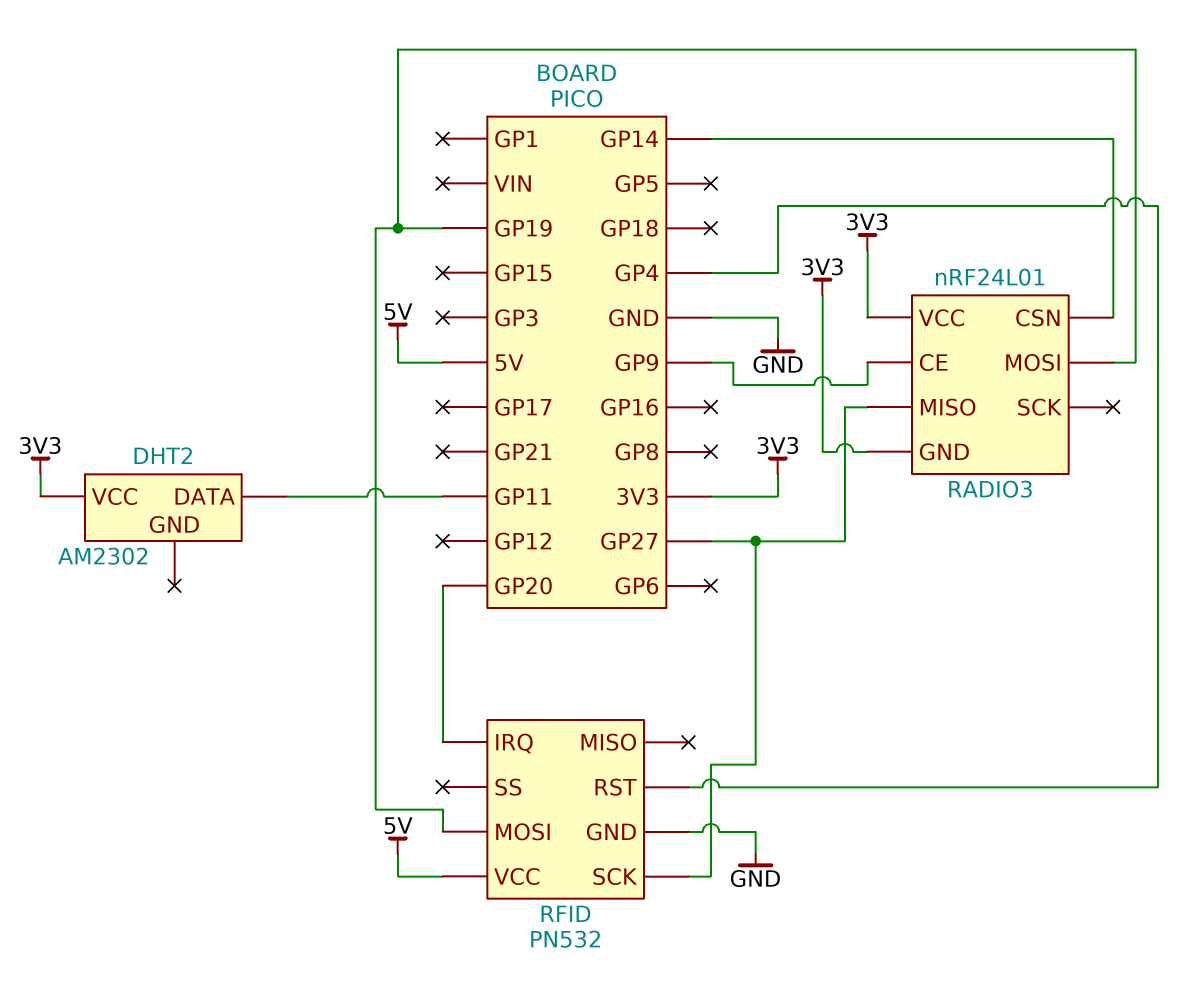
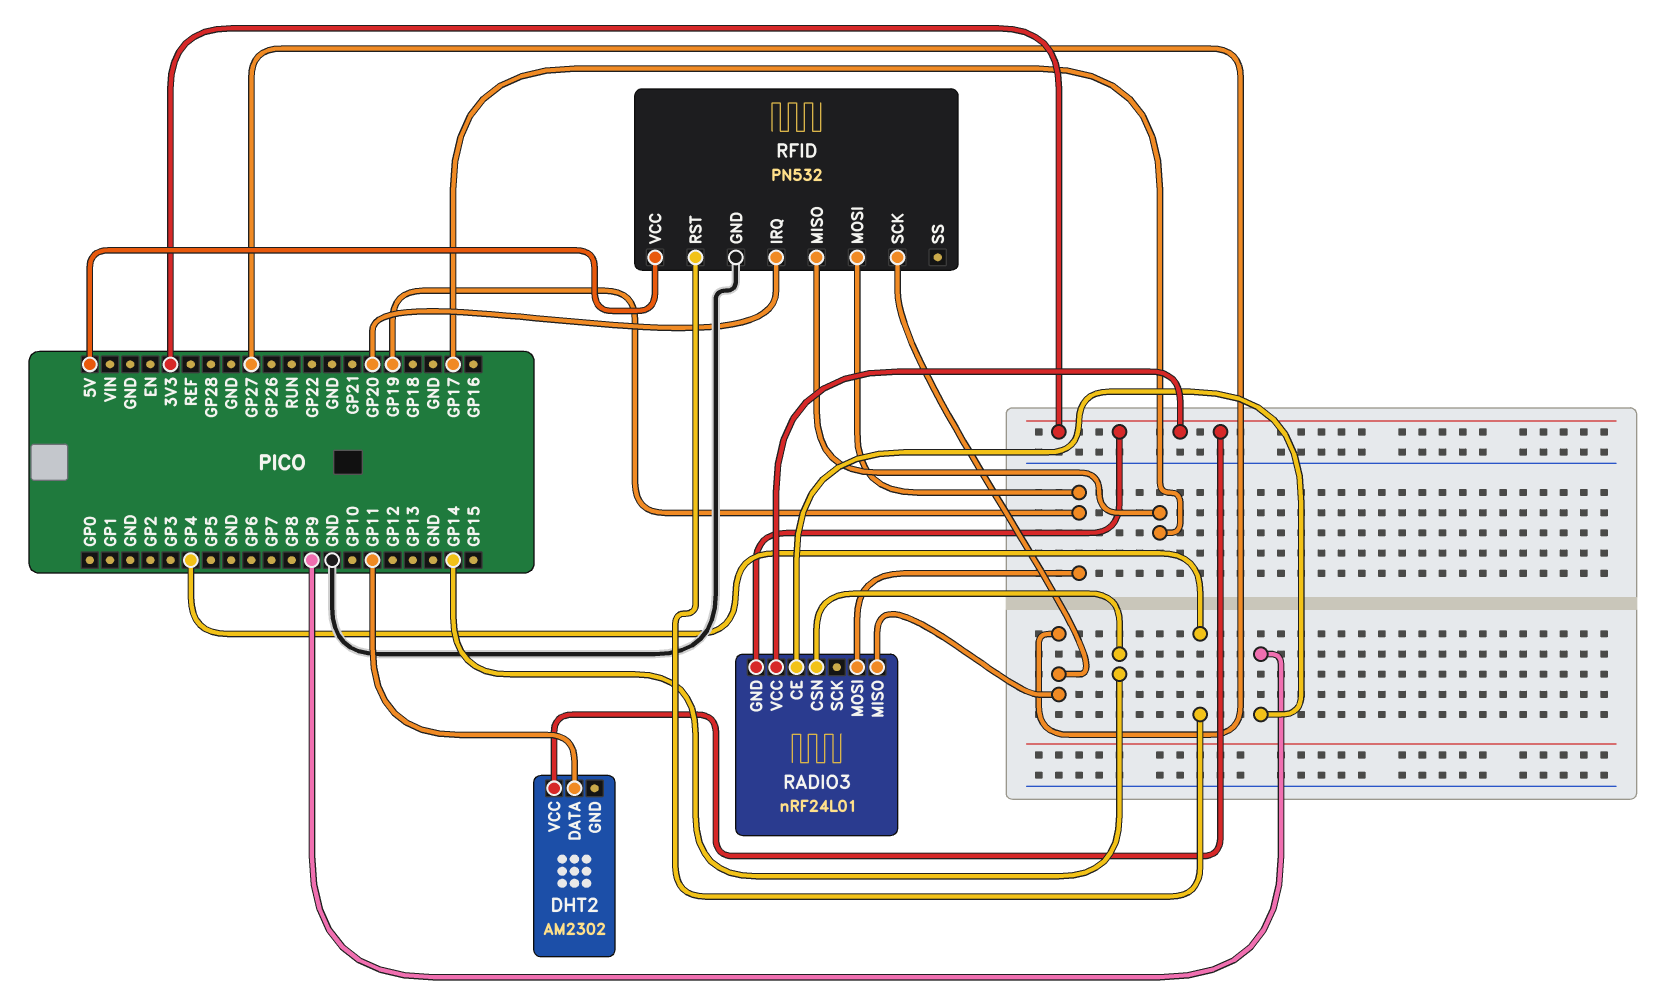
RFID pin MISO: none -> GP17

